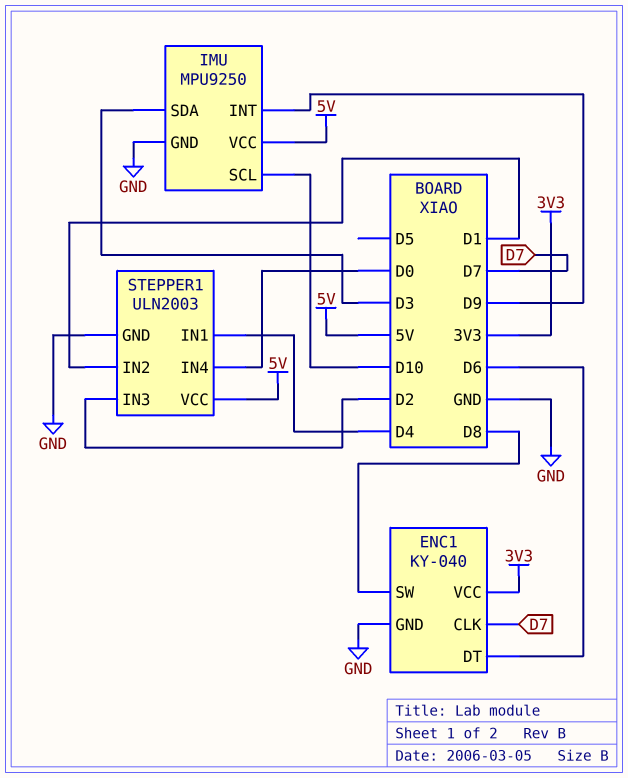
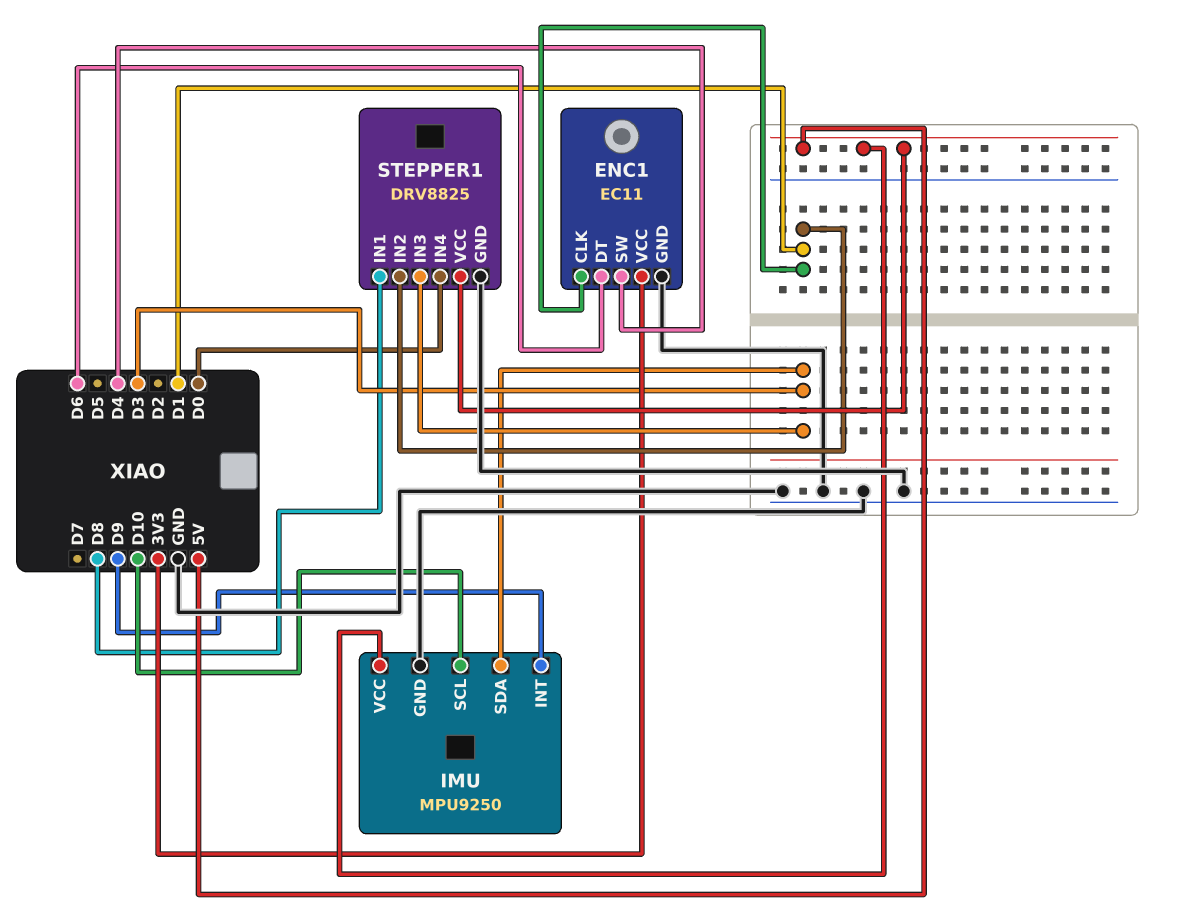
ENC1: KY-040 -> EC11
ENC1 pin CLK: D7 -> D1
ENC1 pin SW: D8 -> D4
STEPPER1: ULN2003 -> DRV8825
STEPPER1 pin IN1: D4 -> D8
STEPPER1 pin IN3: D2 -> D3

